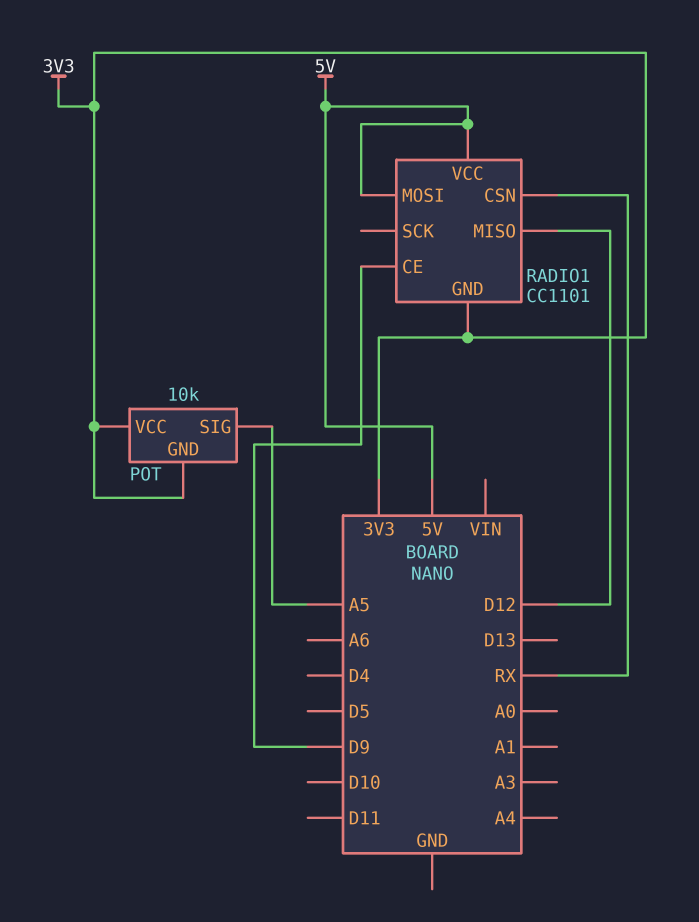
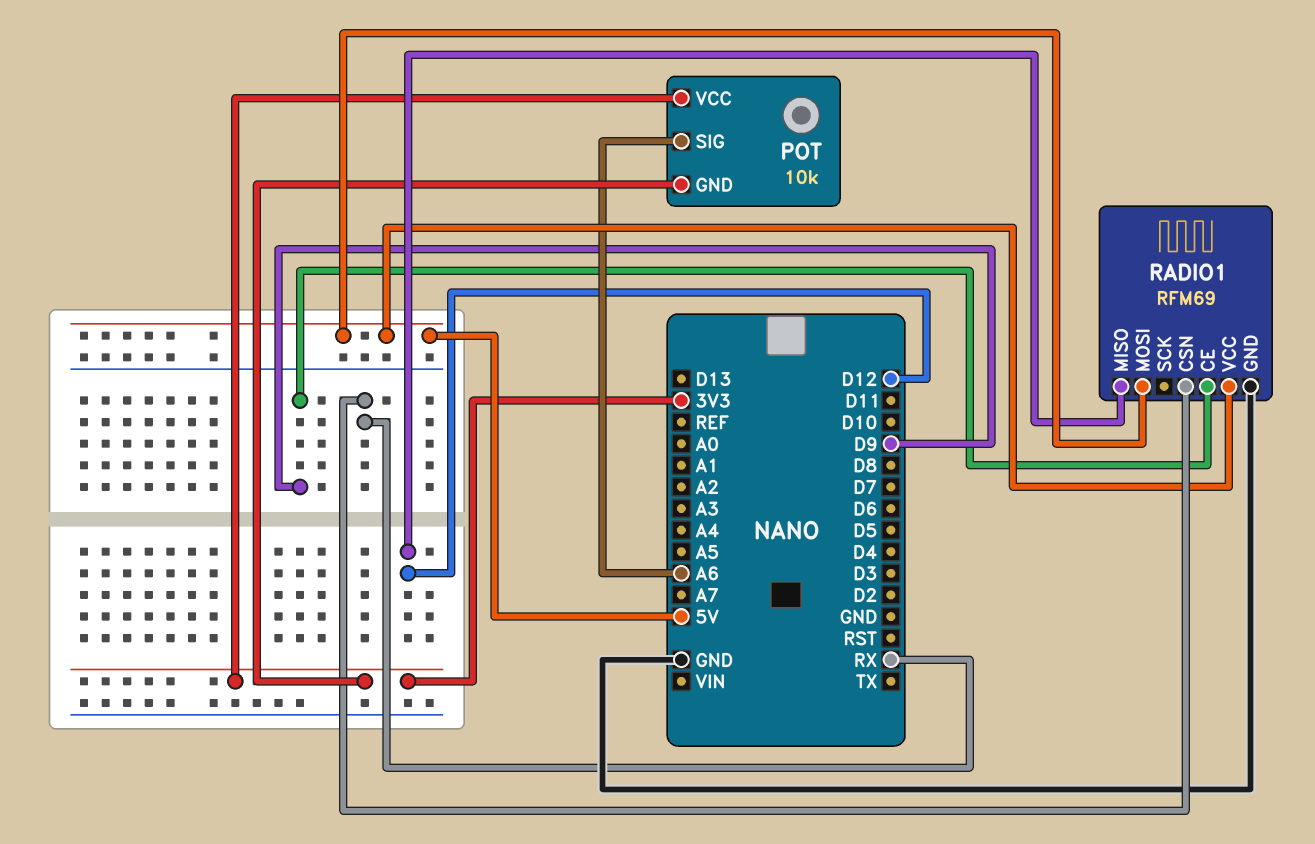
POT pin SIG: A5 -> A6
RADIO1: CC1101 -> RFM69
RADIO1 pin GND: 3V3 -> GND

